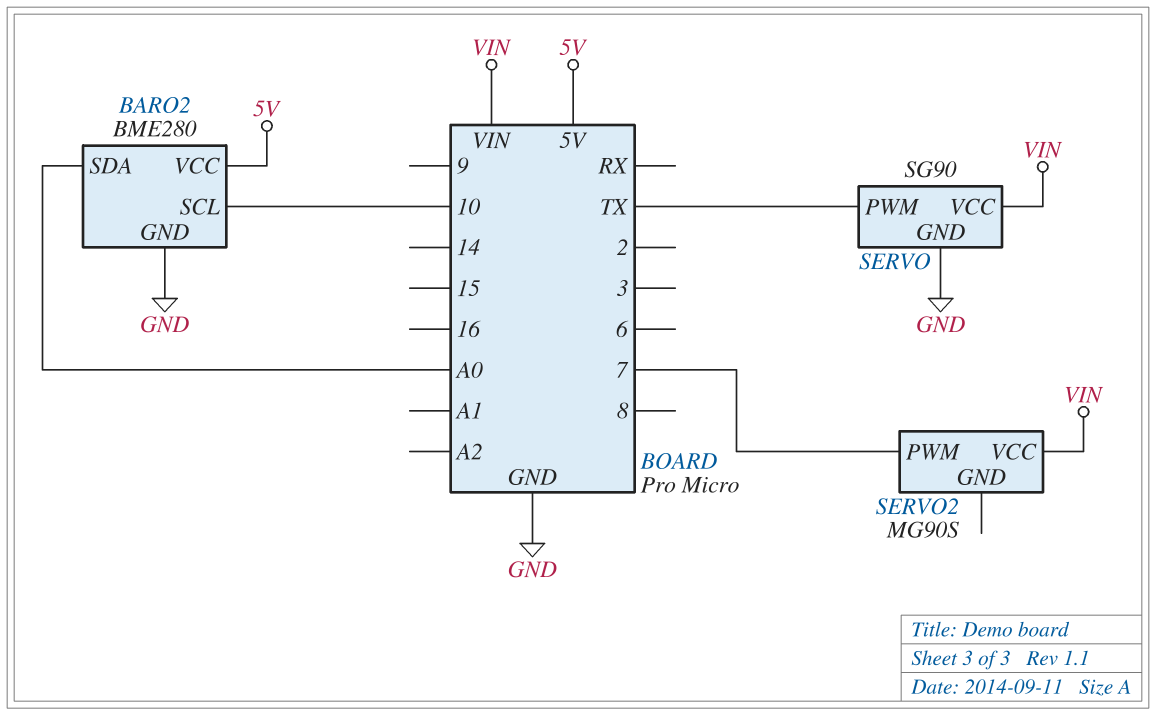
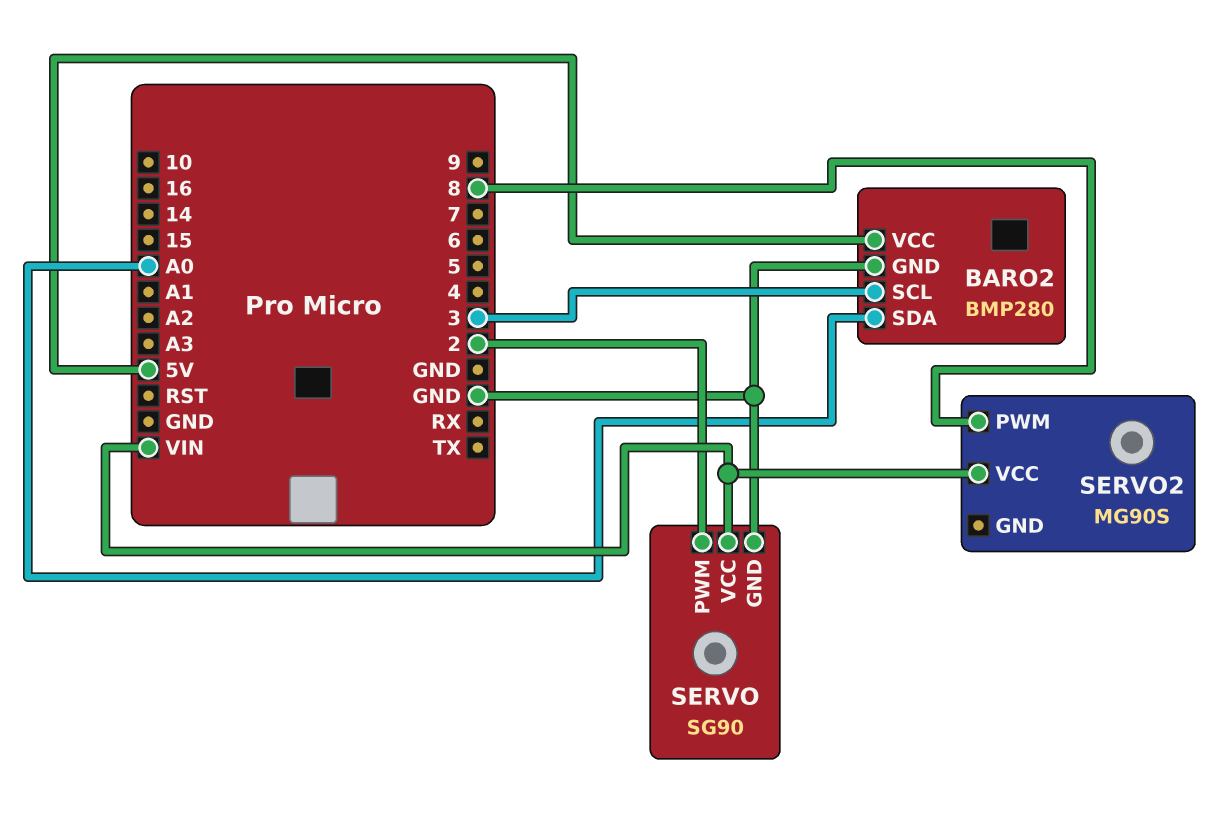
BARO2: BME280 -> BMP280
BARO2 pin SCL: 10 -> 3
SERVO pin PWM: TX -> 2
SERVO2 pin PWM: 7 -> 8

